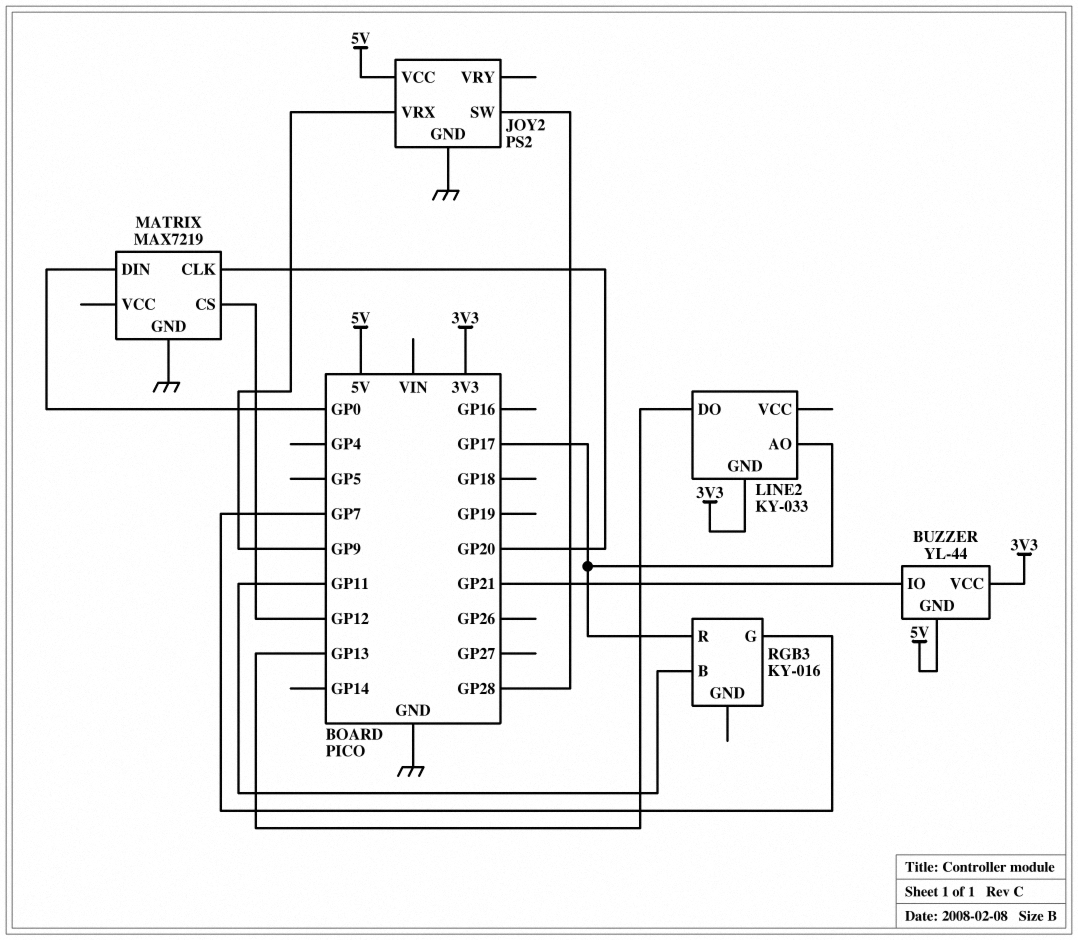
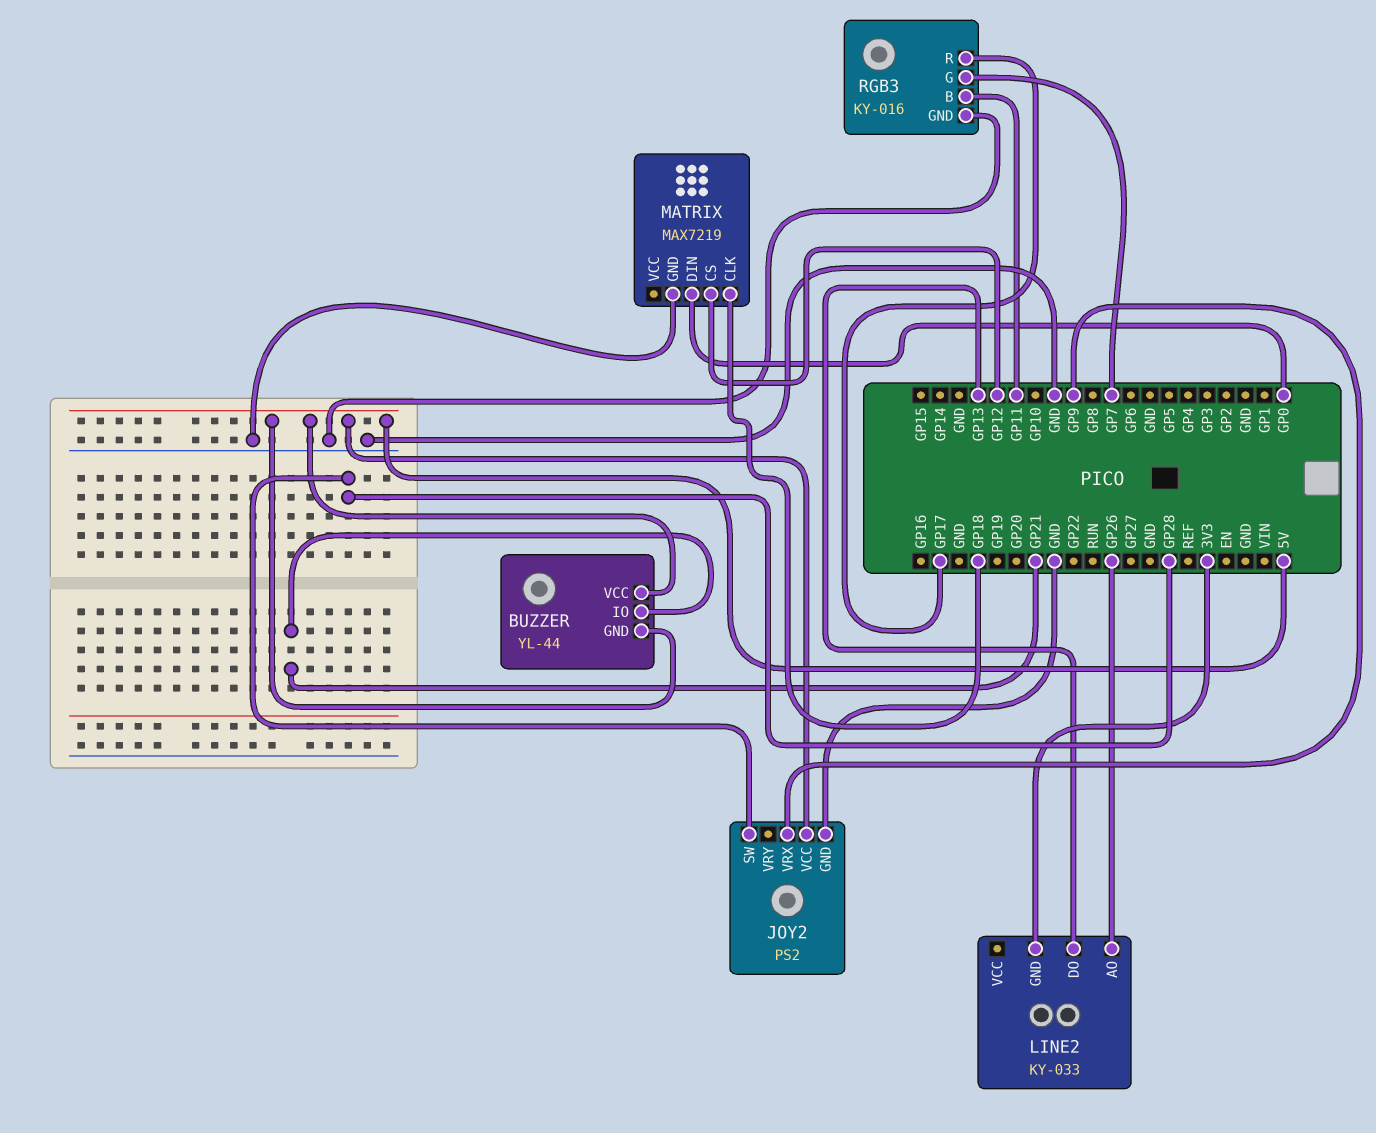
BUZZER pin VCC: 3V3 -> 5V
LINE2 pin AO: GP17 -> GP26
MATRIX pin CLK: GP20 -> GP18
RGB3 pin GND: none -> GND

